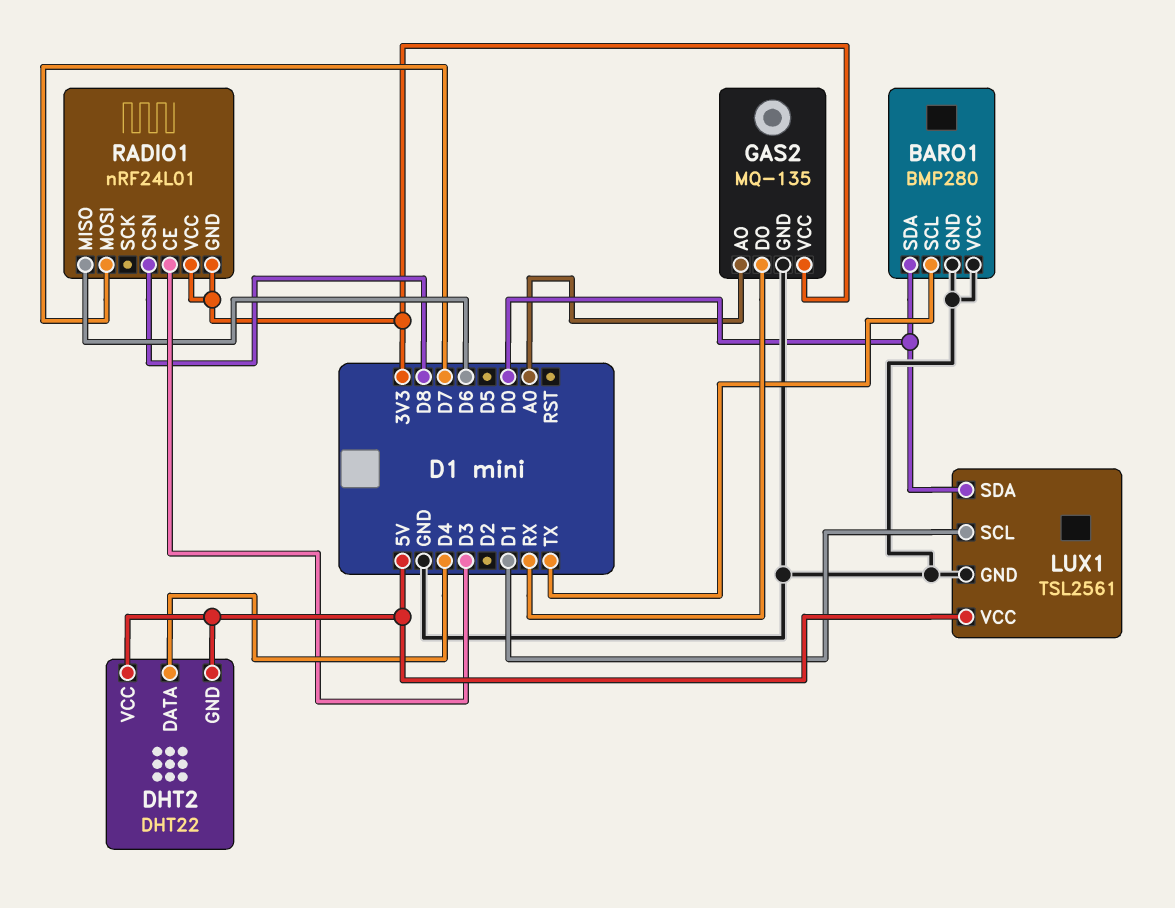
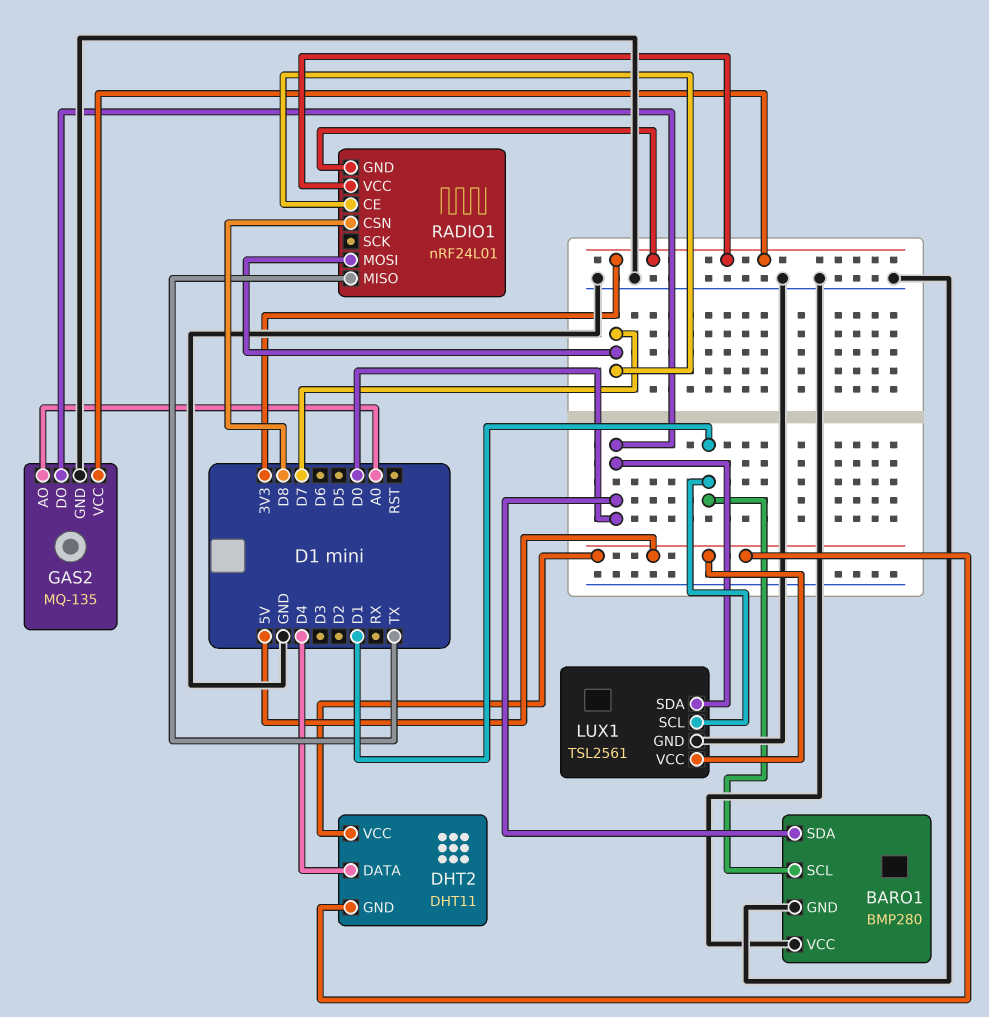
BARO1 pin SCL: TX -> D1
DHT2: DHT22 -> DHT11
GAS2 pin DO: RX -> D0
RADIO1 pin CE: D3 -> D7
RADIO1 pin MISO: D6 -> TX

